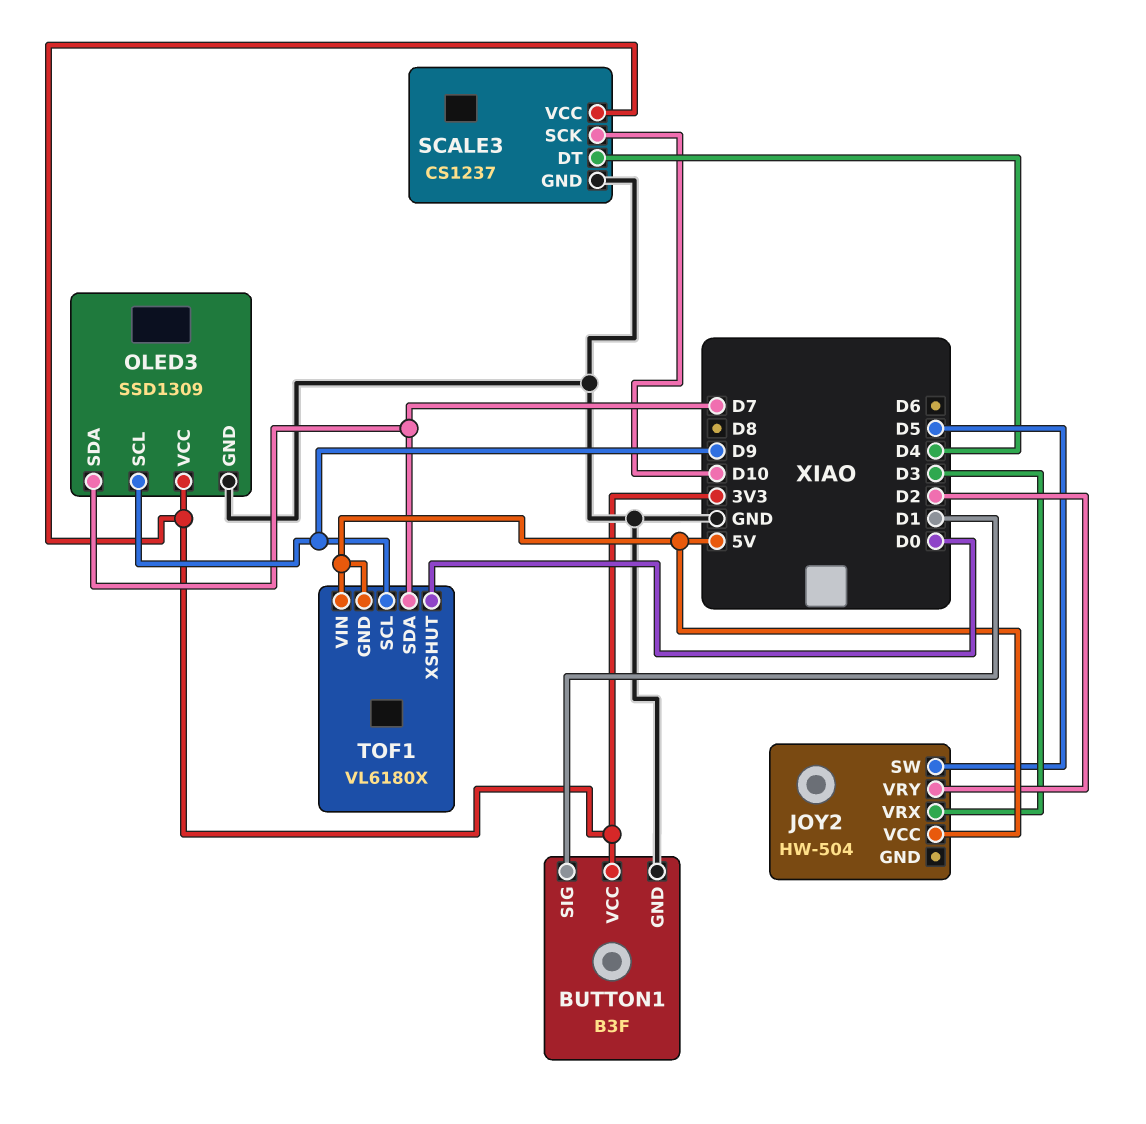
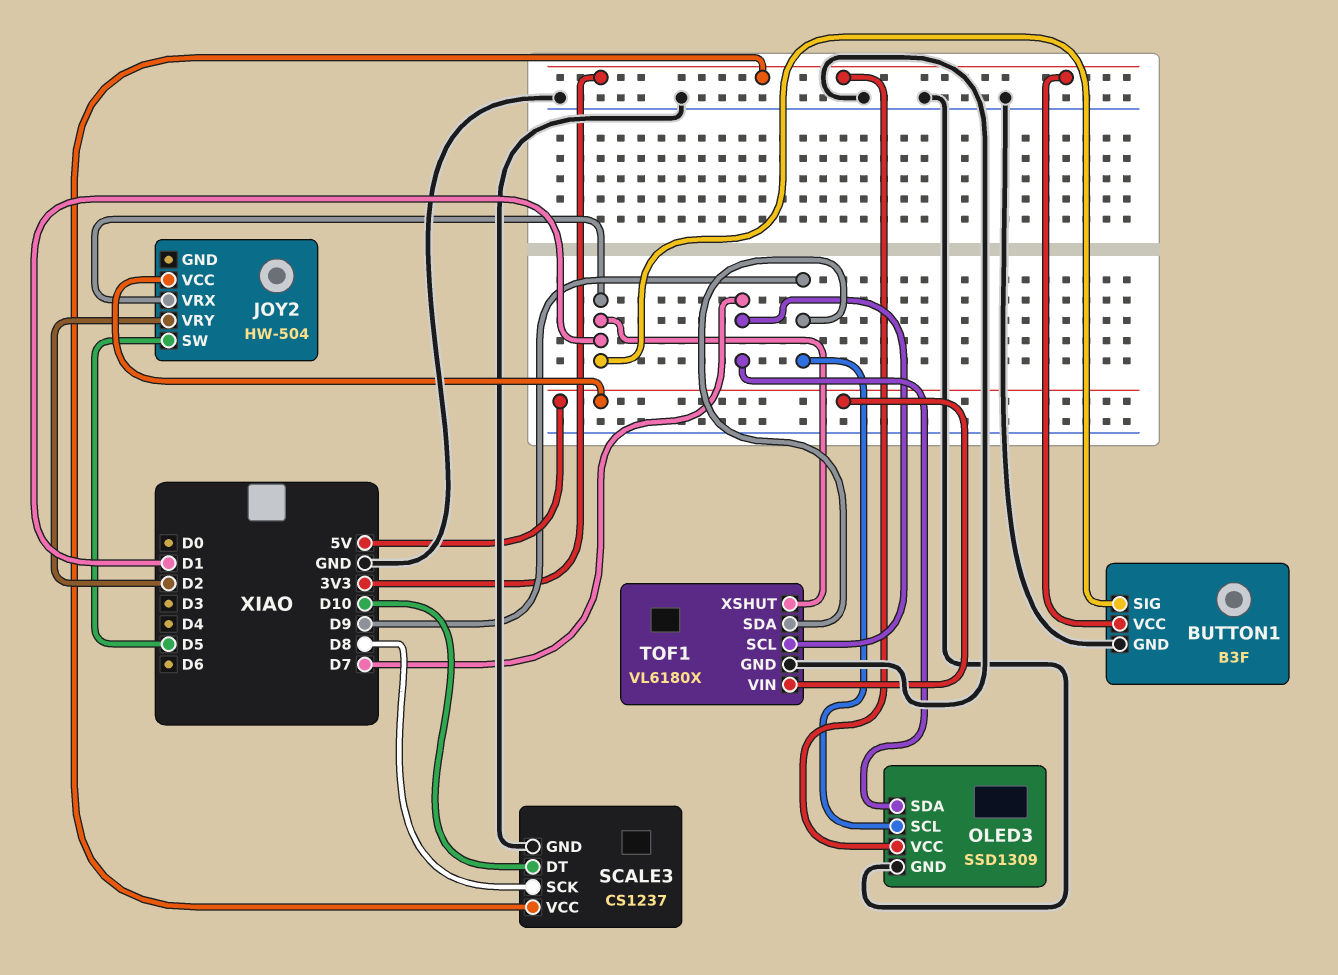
JOY2 pin VRX: D3 -> D1
SCALE3 pin DT: D4 -> D10
SCALE3 pin SCK: D10 -> D8
TOF1 pin GND: 5V -> GND
TOF1 pin SCL: D9 -> D7
TOF1 pin SDA: D7 -> D9
TOF1 pin XSHUT: D0 -> D1

